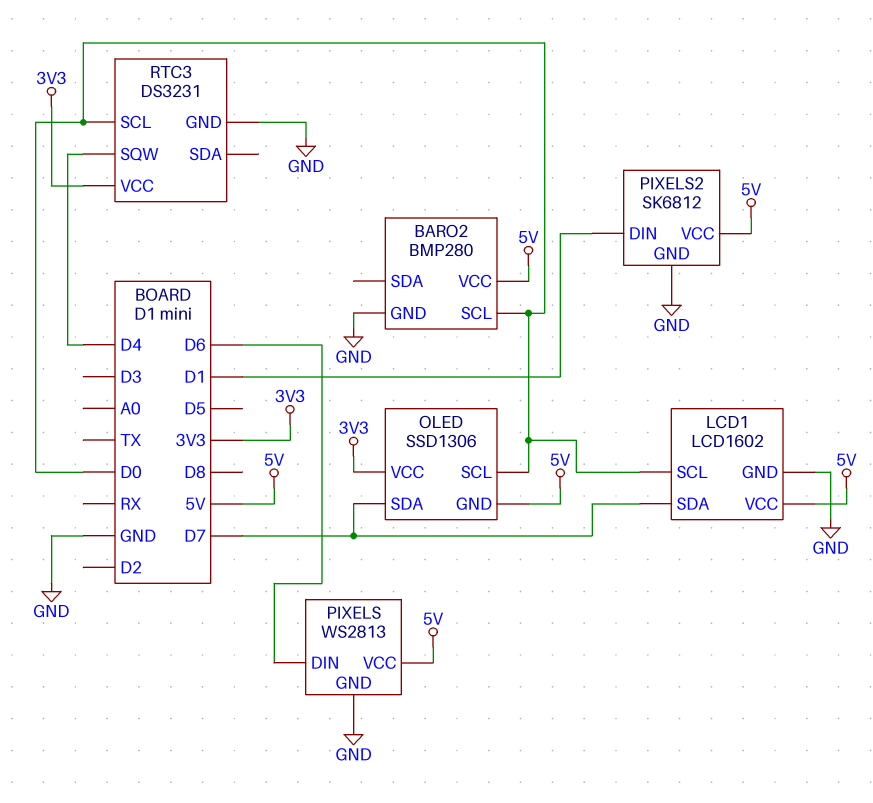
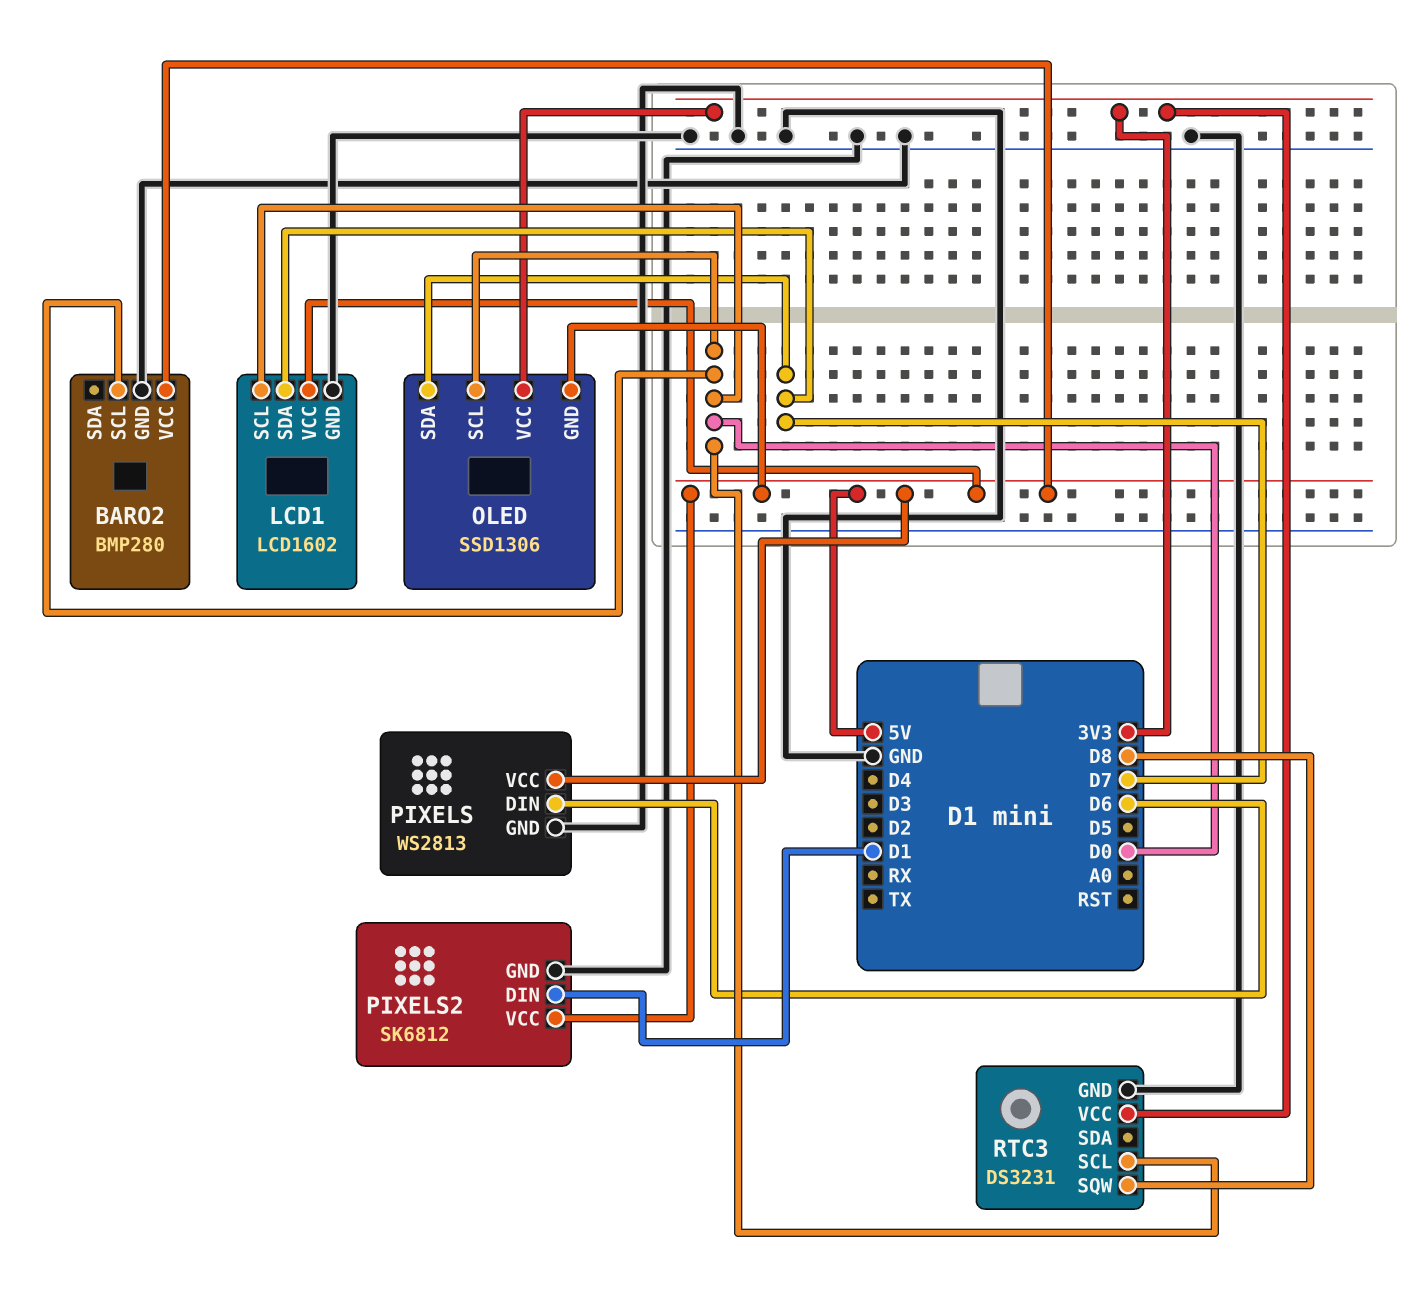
RTC3 pin SQW: D4 -> D8

